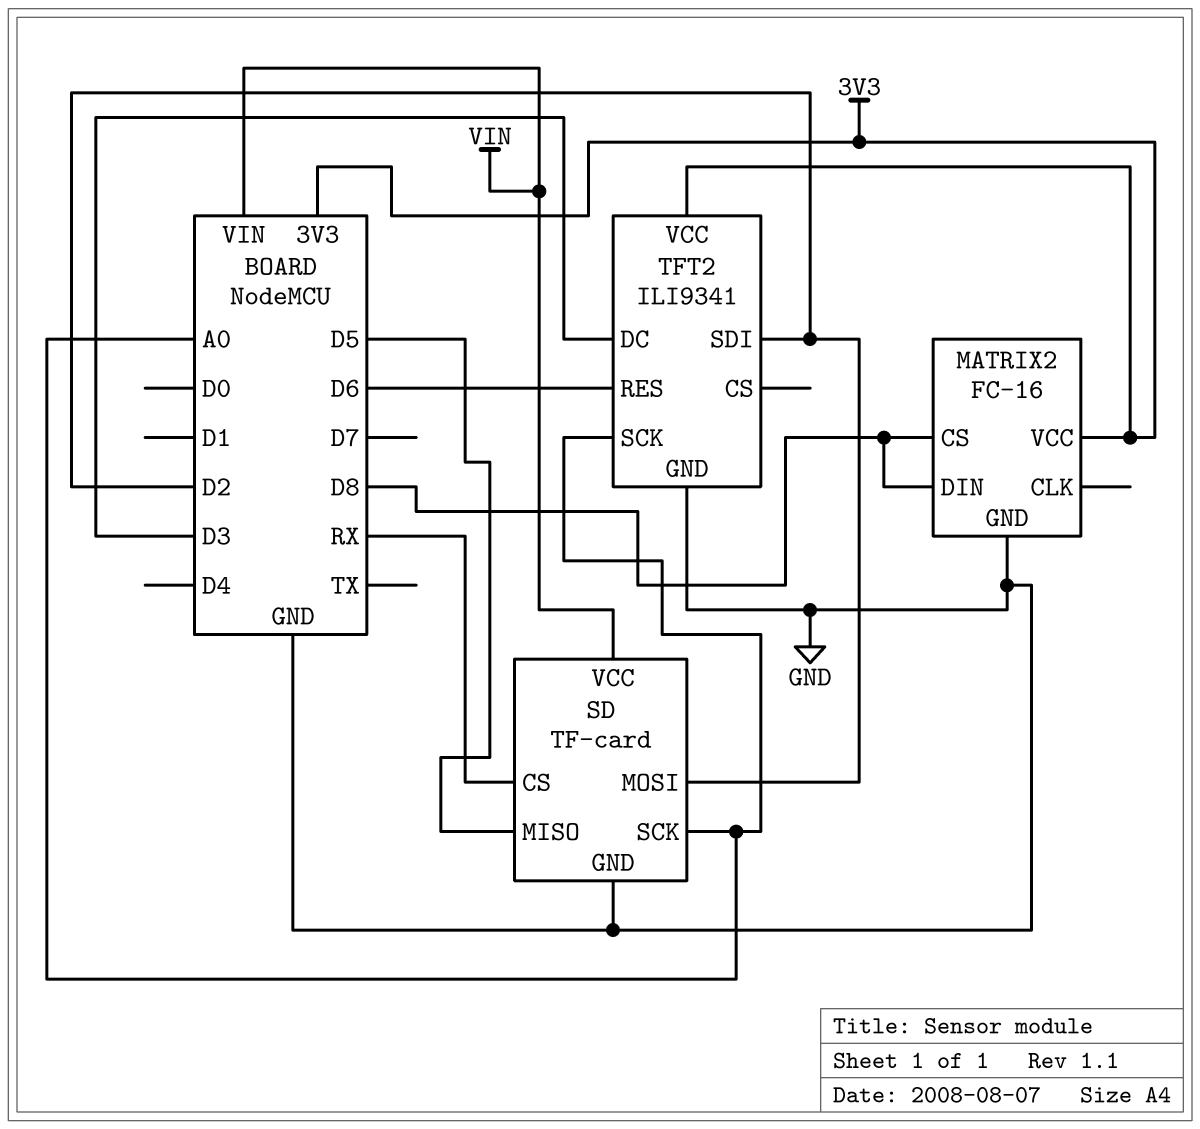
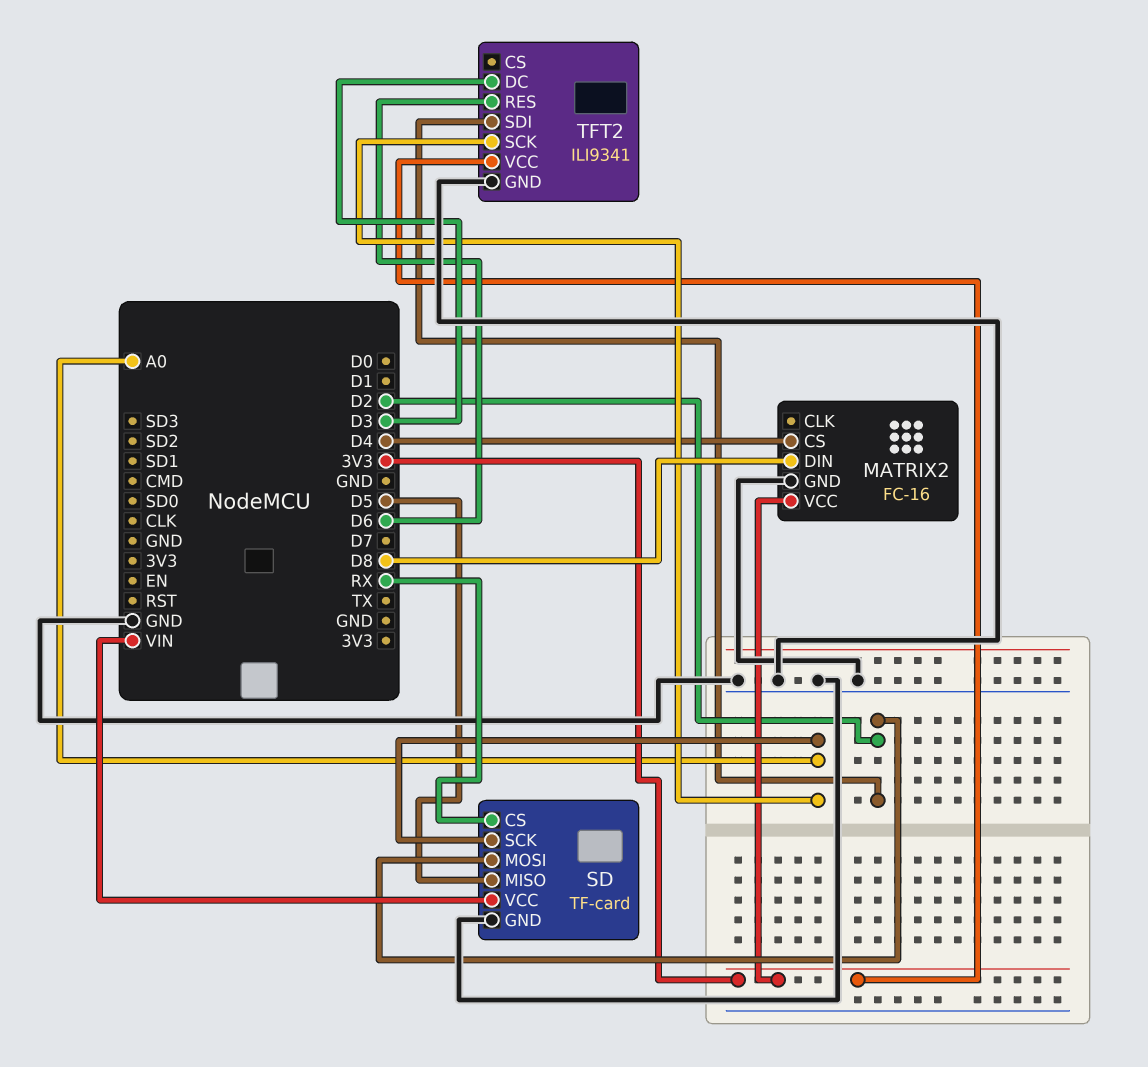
MATRIX2 pin CS: D8 -> D4

